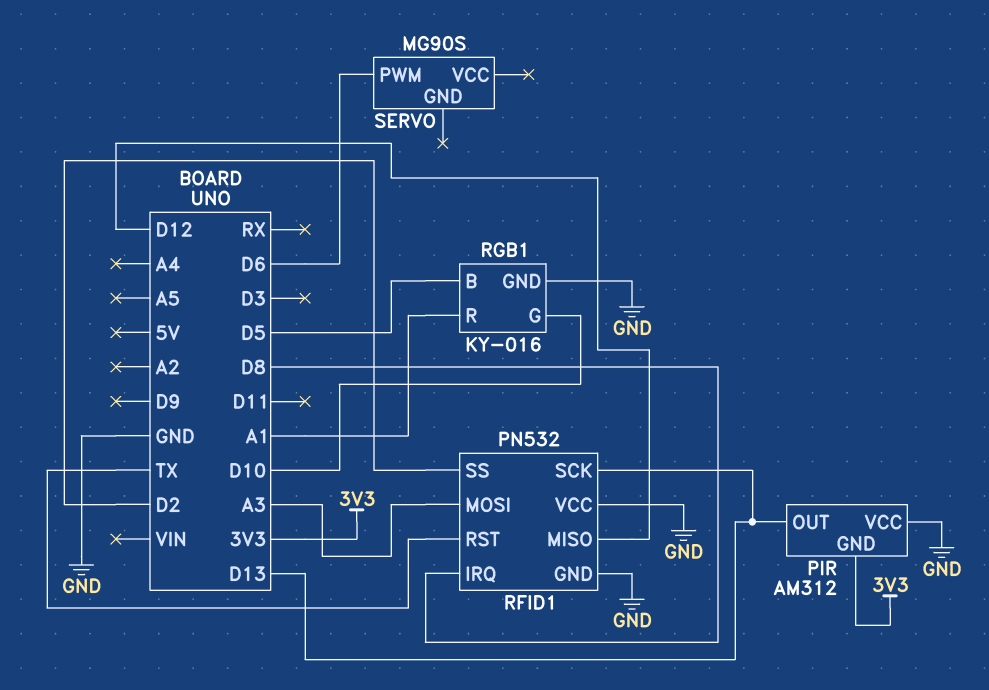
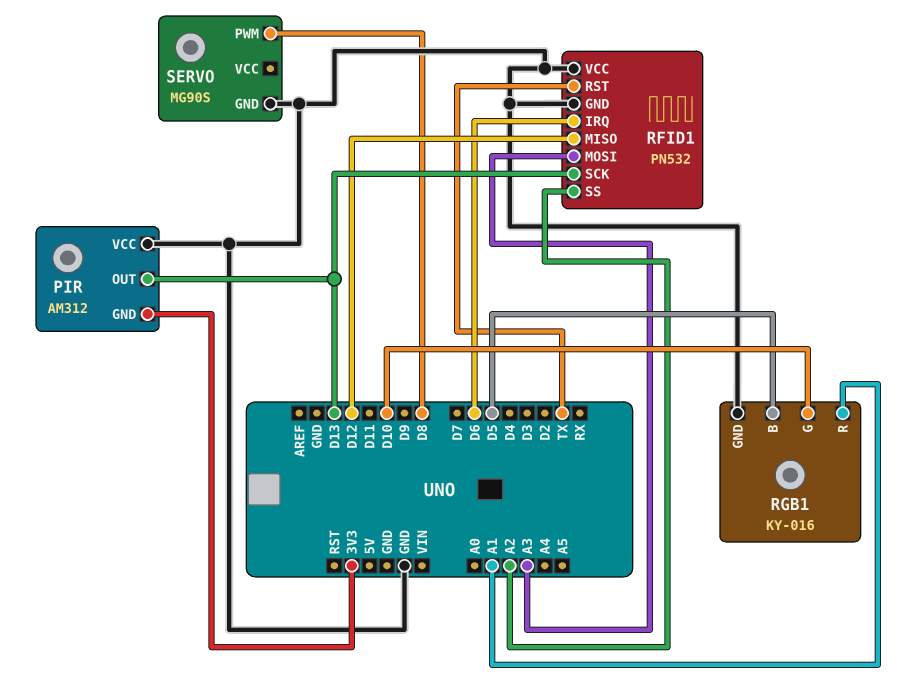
RFID1 pin IRQ: D8 -> D6
RFID1 pin SS: D2 -> A2
SERVO pin GND: none -> GND
SERVO pin PWM: D6 -> D8

